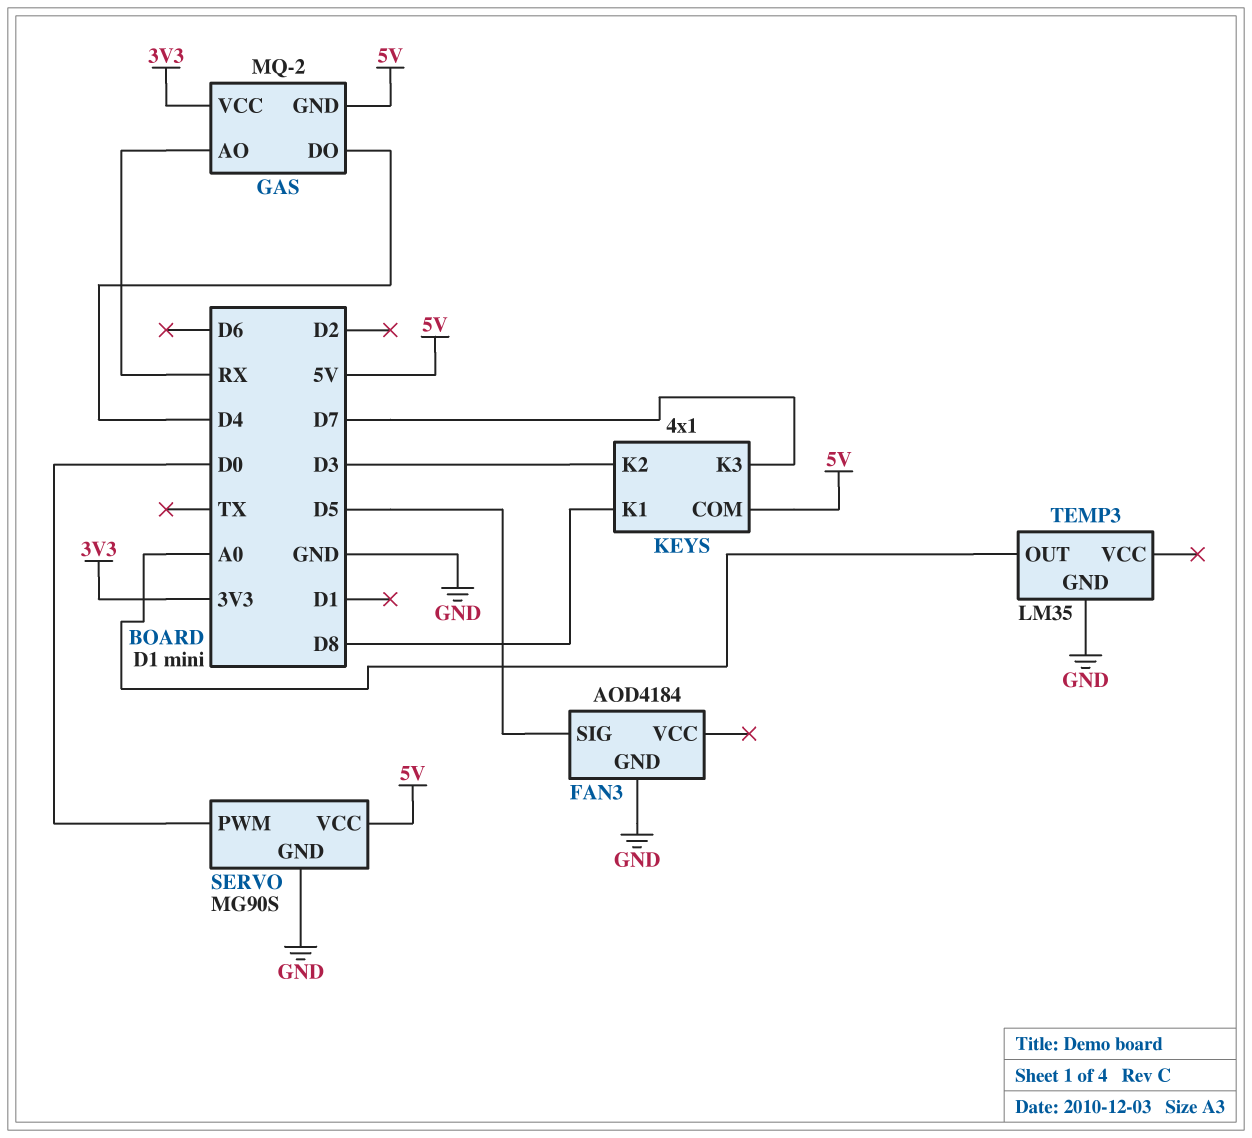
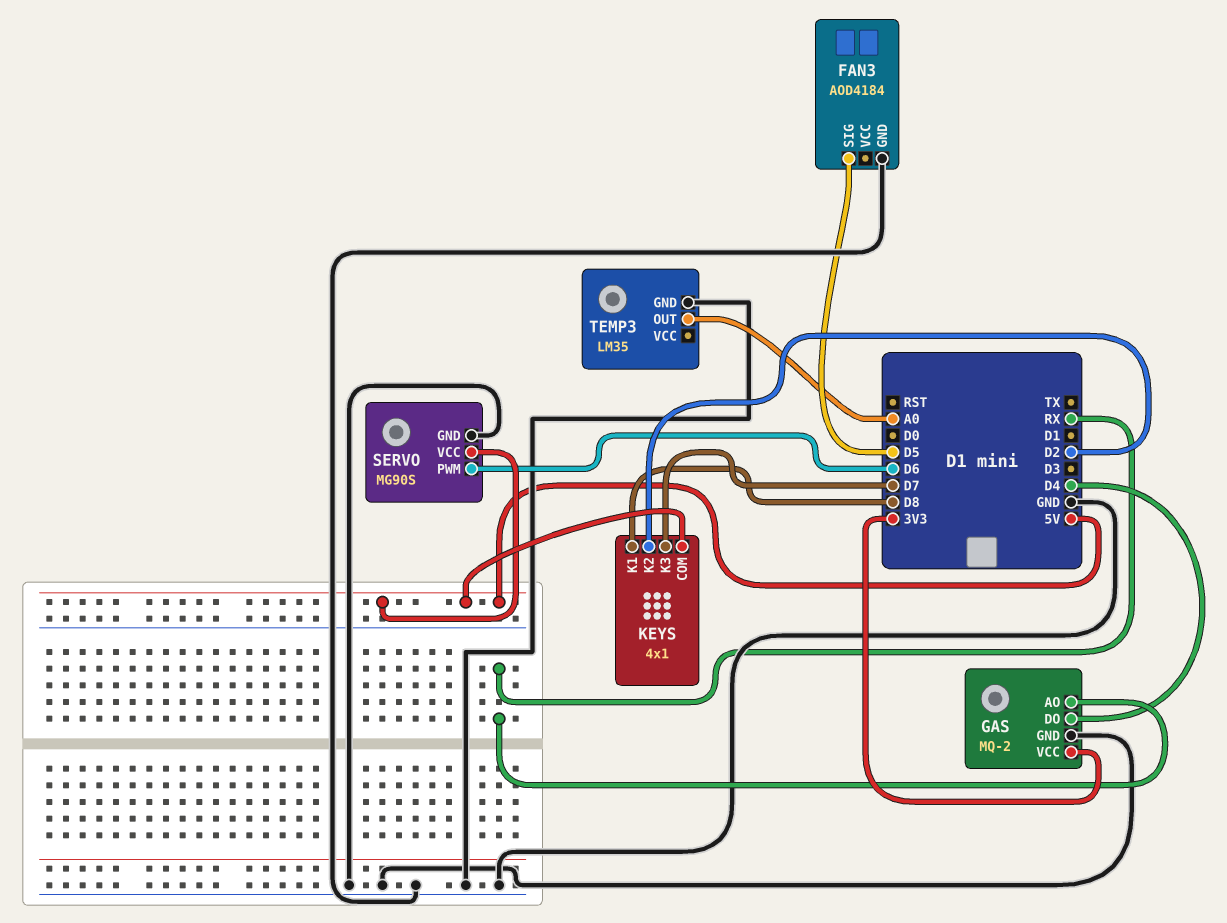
GAS pin GND: 5V -> GND
KEYS pin K2: D3 -> D2
SERVO pin PWM: D0 -> D6

